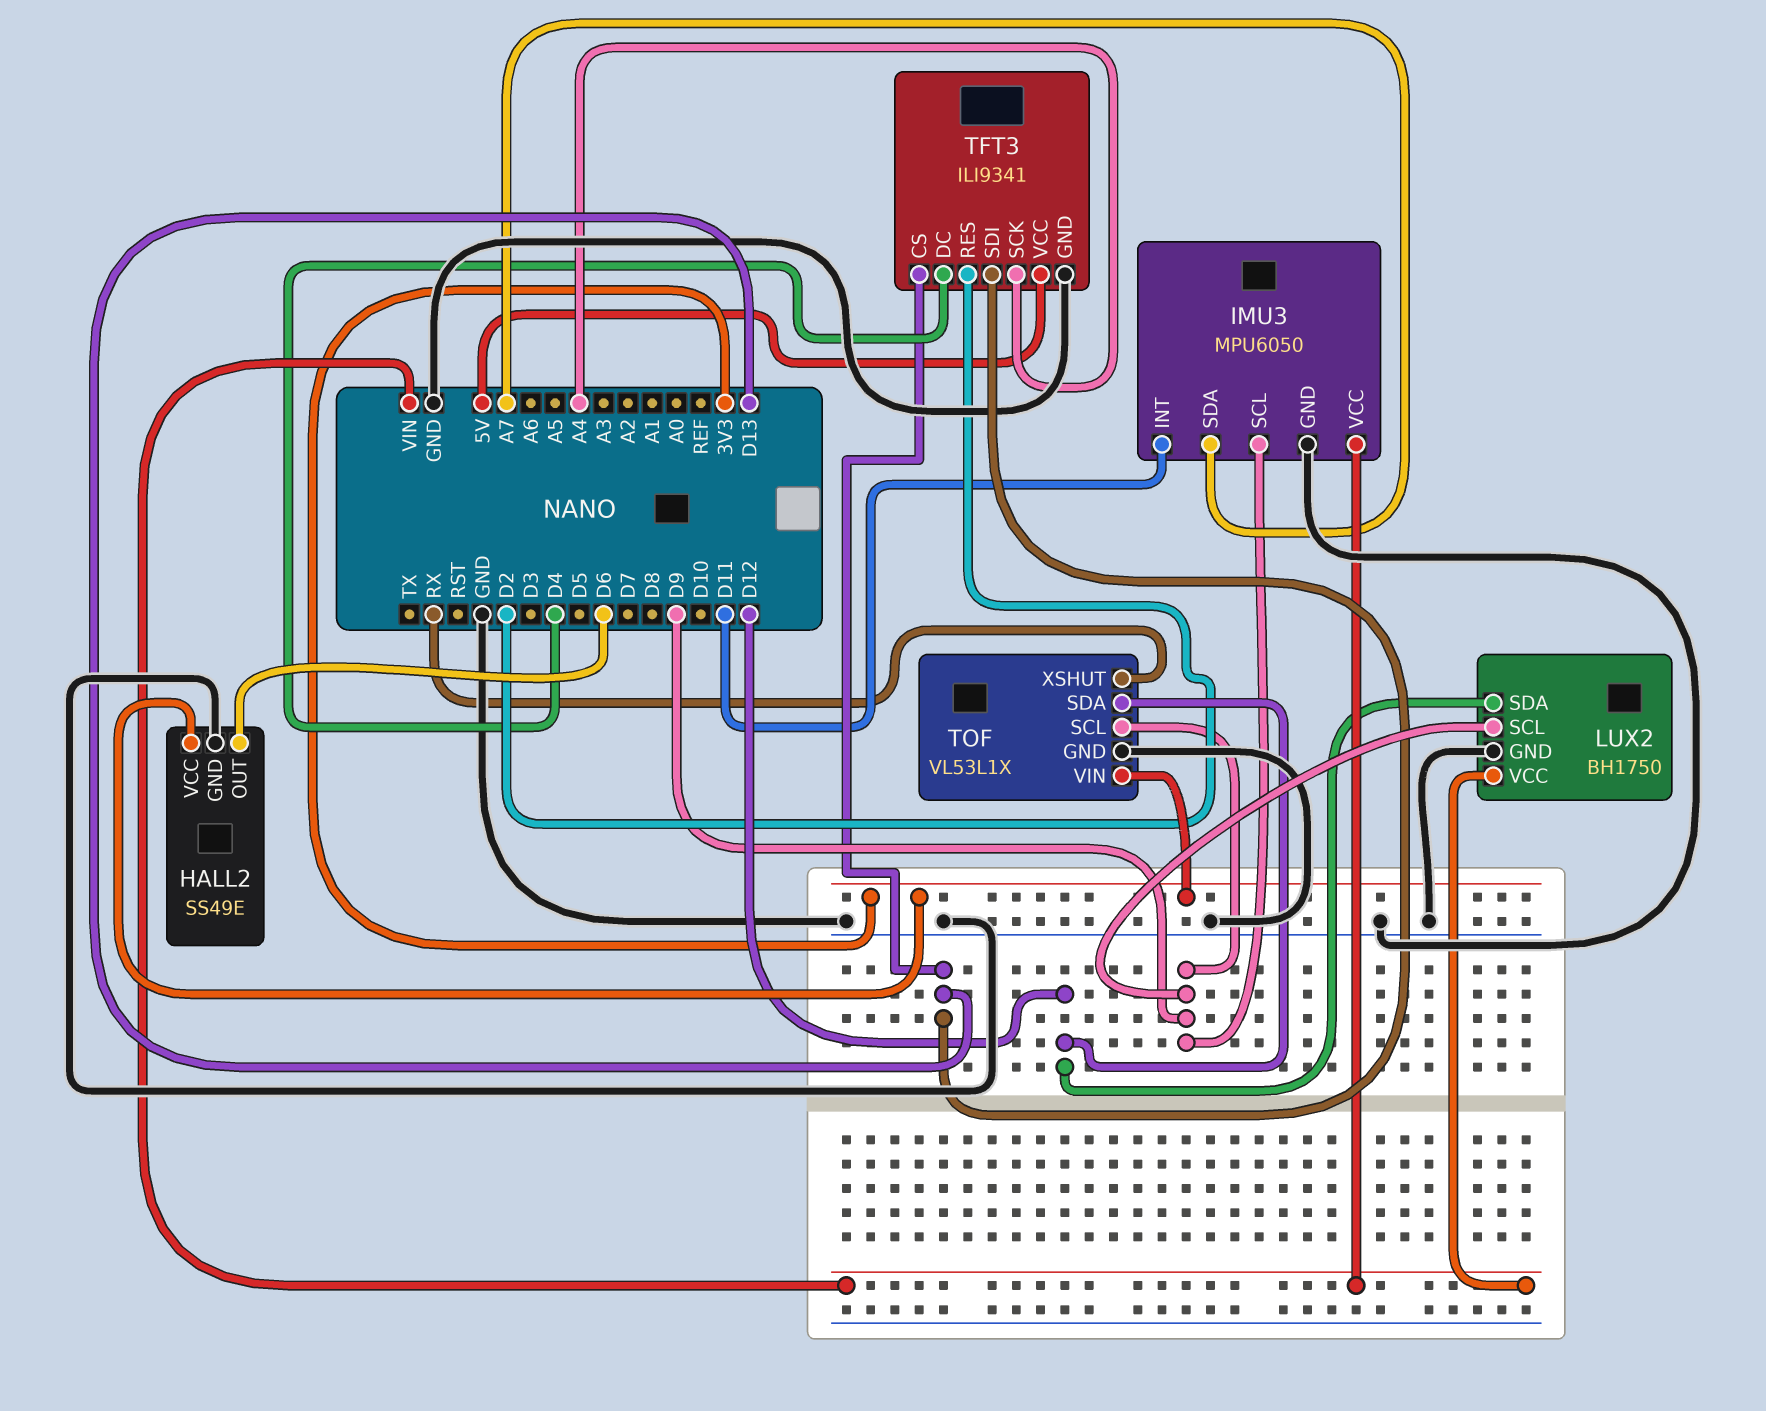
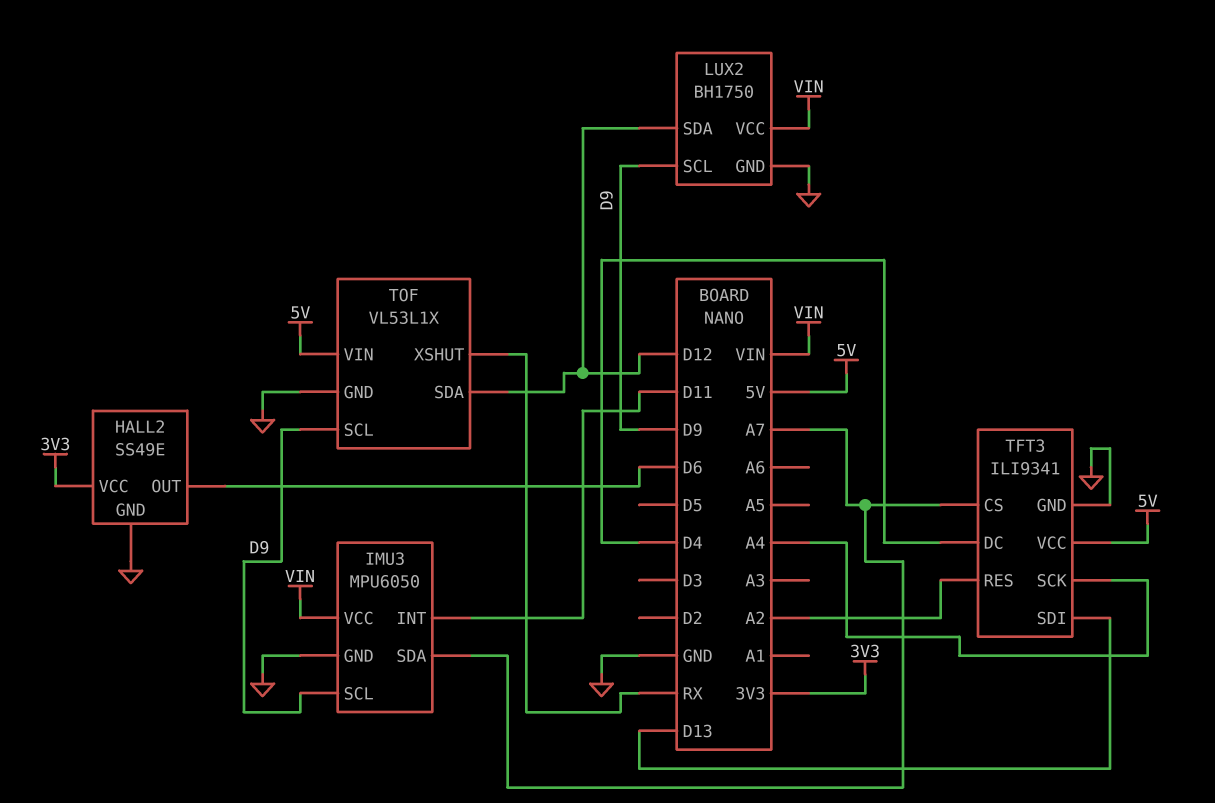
TFT3 pin CS: D13 -> A7
TFT3 pin RES: D2 -> A2
TOF pin VIN: 3V3 -> 5V

